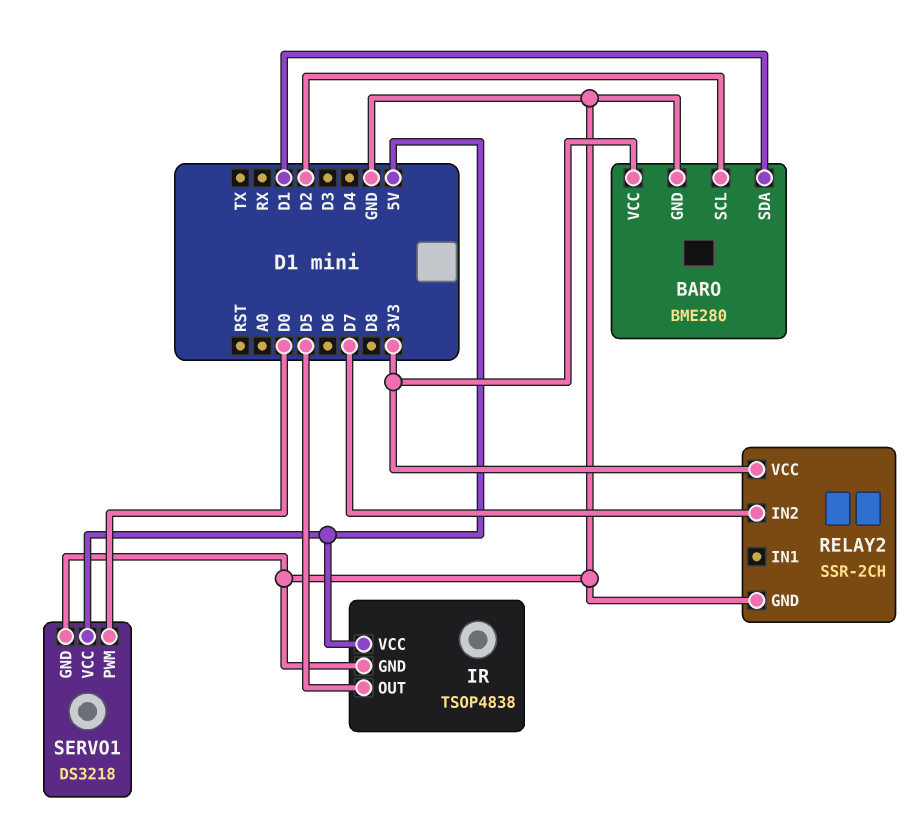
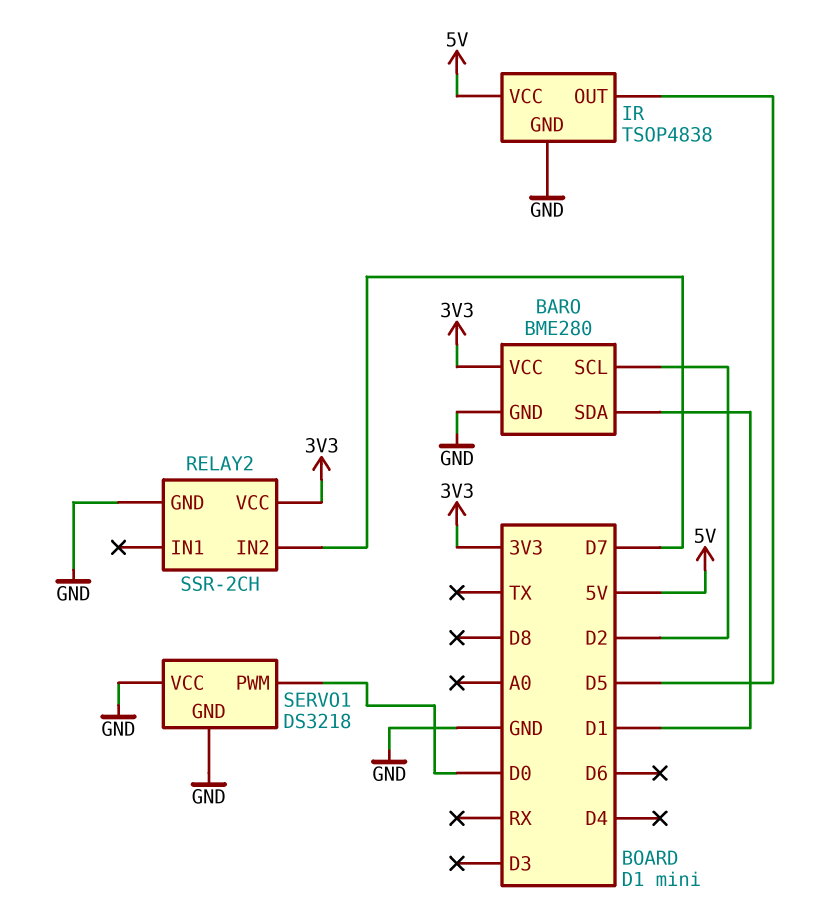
SERVO1 pin VCC: 5V -> GND

